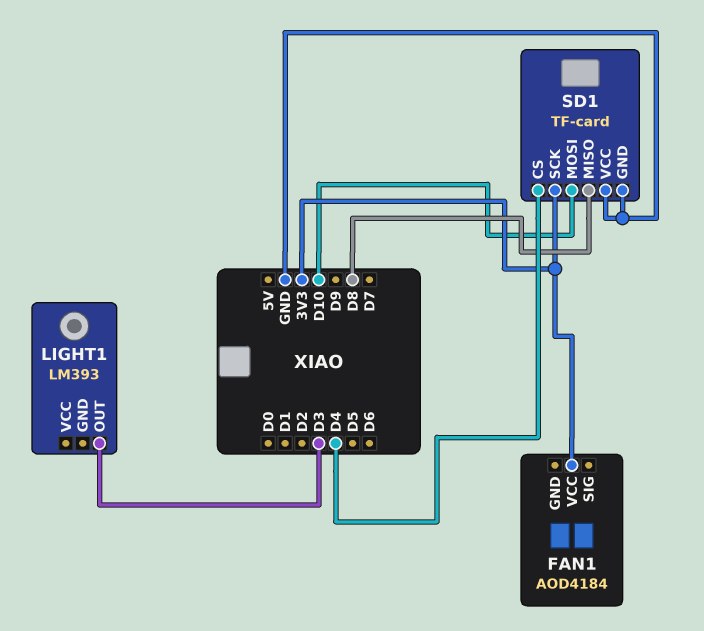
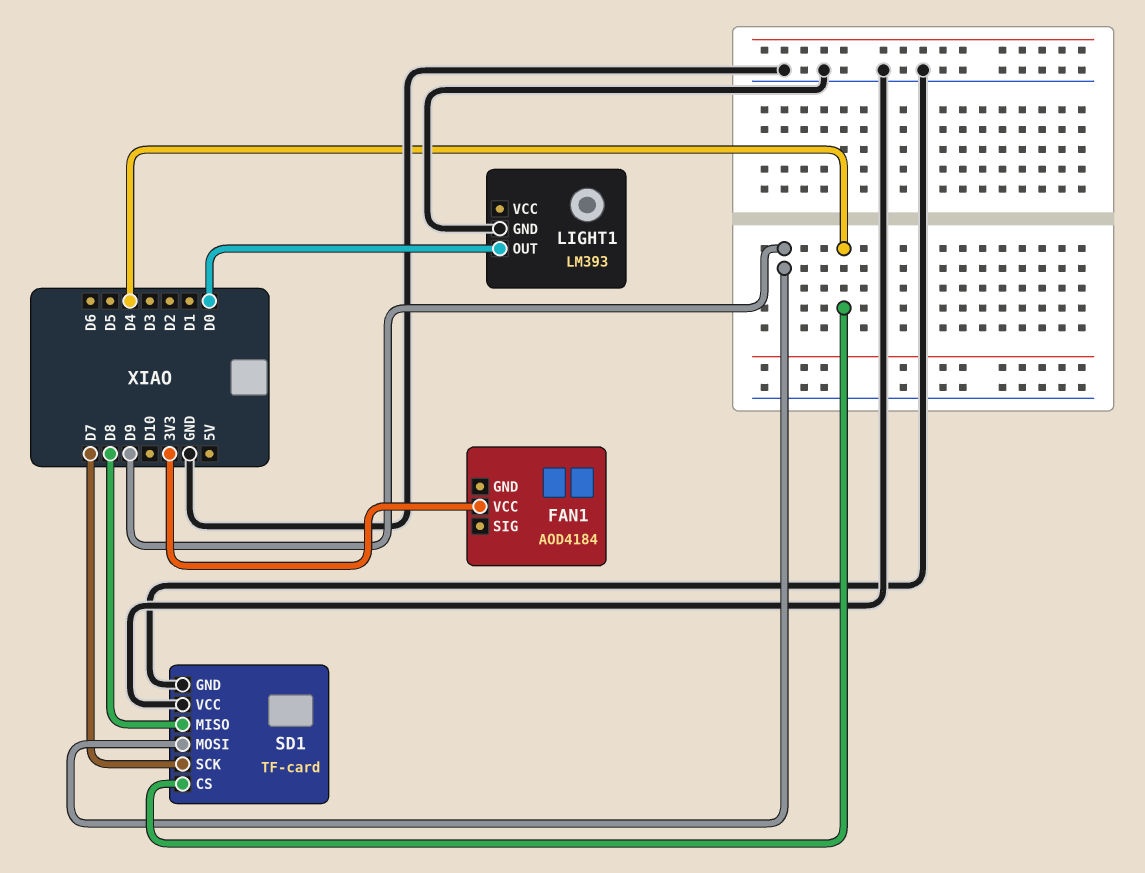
LIGHT1 pin GND: none -> GND
LIGHT1 pin OUT: D3 -> D0
SD1 pin MOSI: D10 -> D9
SD1 pin SCK: 3V3 -> D7

